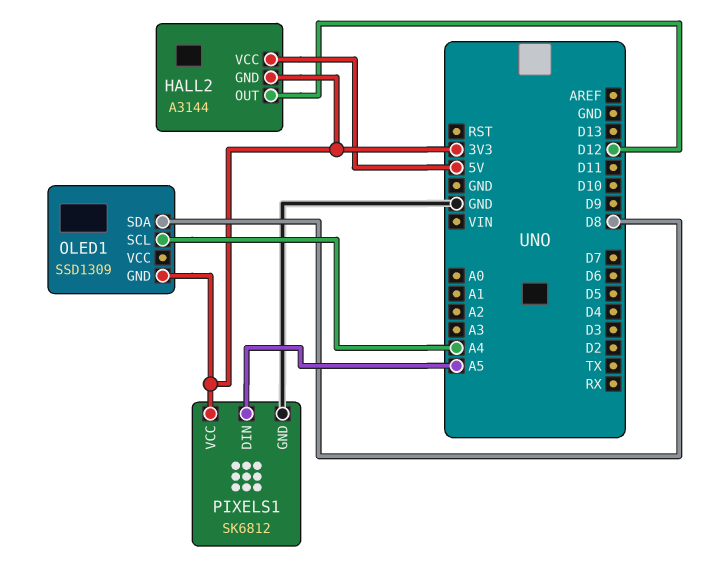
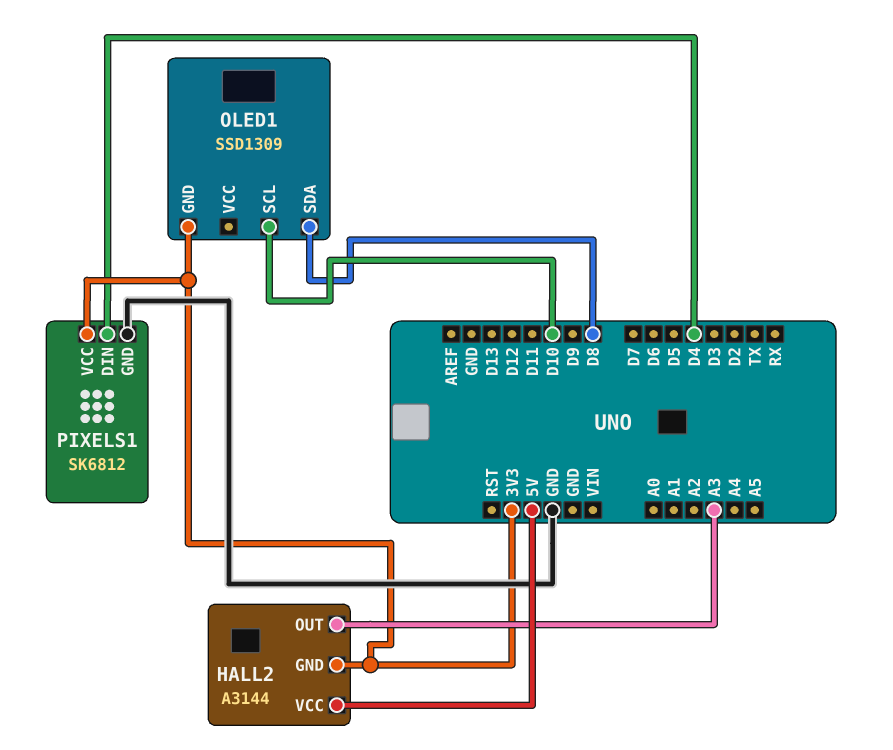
HALL2 pin OUT: D12 -> A3
OLED1 pin SCL: A4 -> D10
PIXELS1 pin DIN: A5 -> D4

